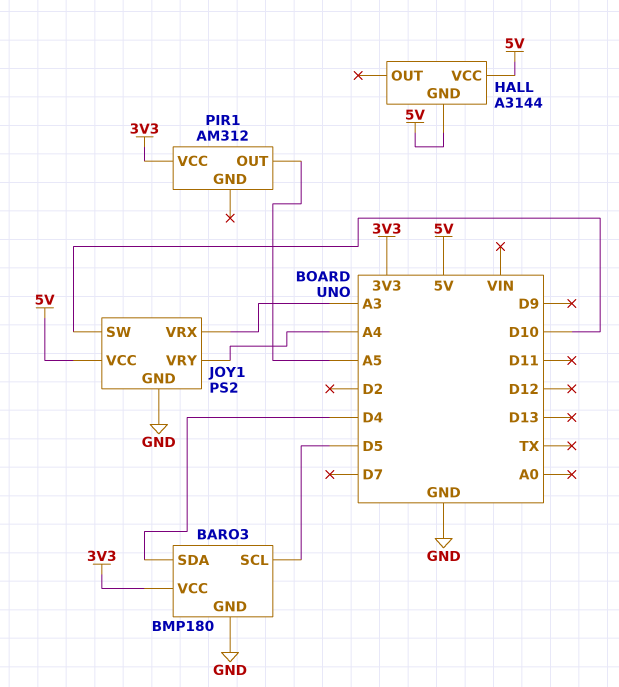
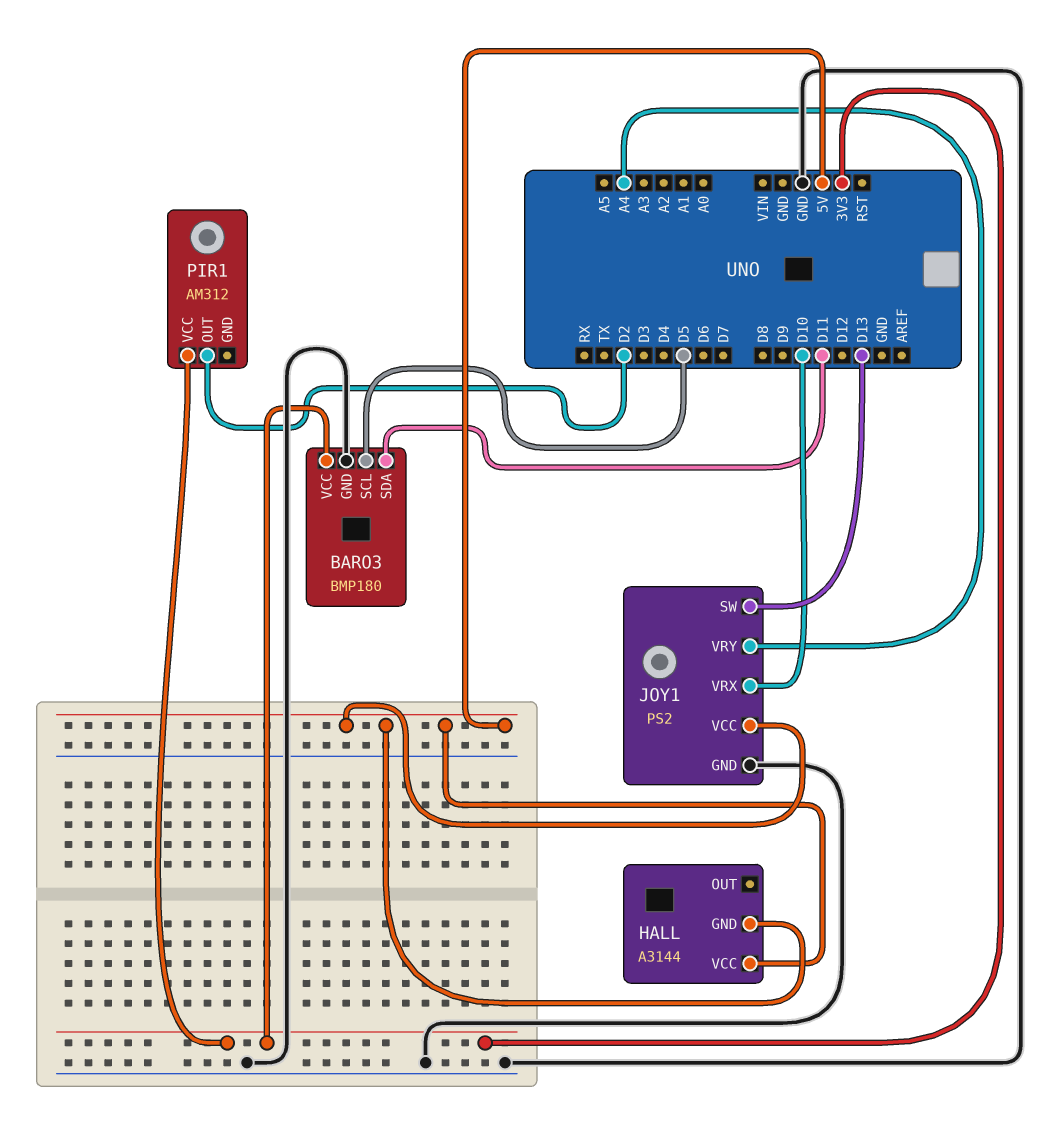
BARO3 pin SDA: D4 -> D11
JOY1 pin SW: D10 -> D13
JOY1 pin VRX: A3 -> D10
PIR1 pin OUT: A5 -> D2

